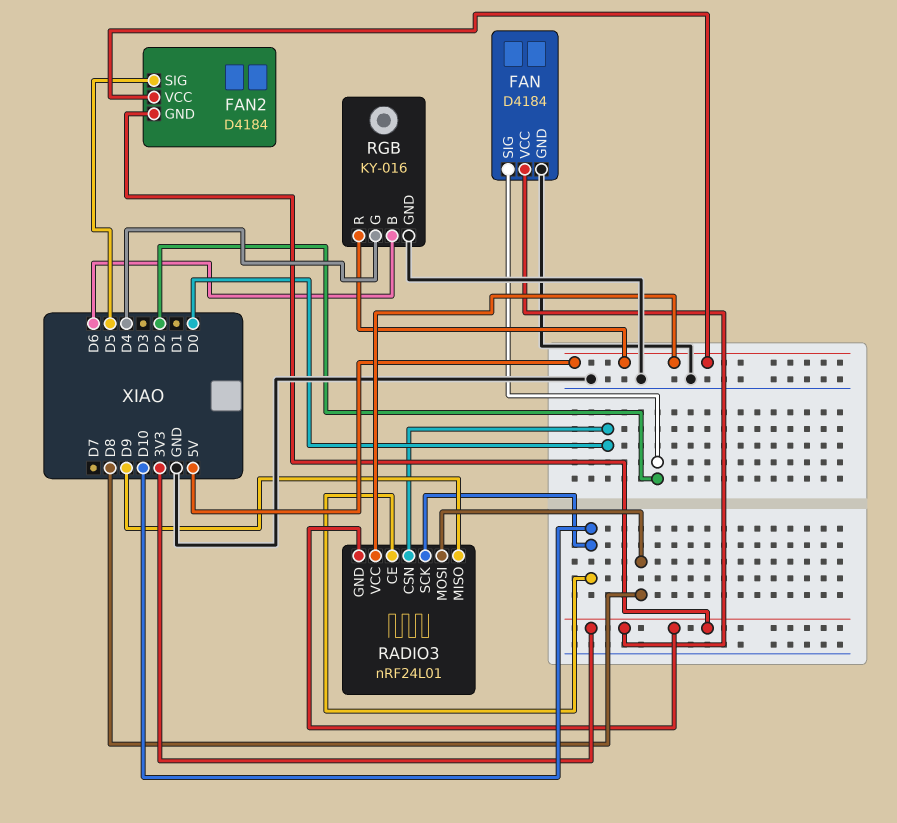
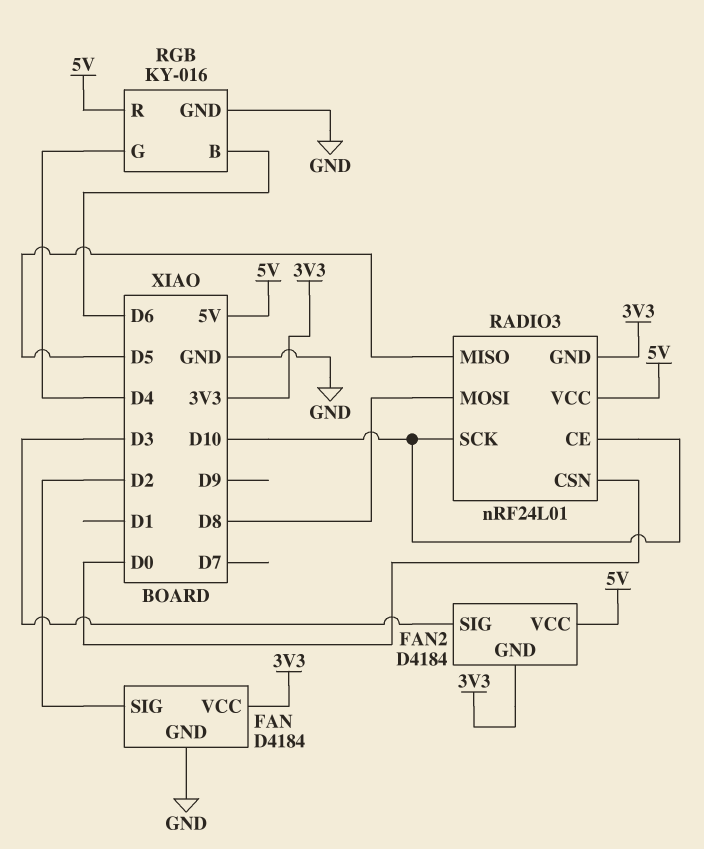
FAN2 pin SIG: D5 -> D3
RADIO3 pin MISO: D9 -> D5

